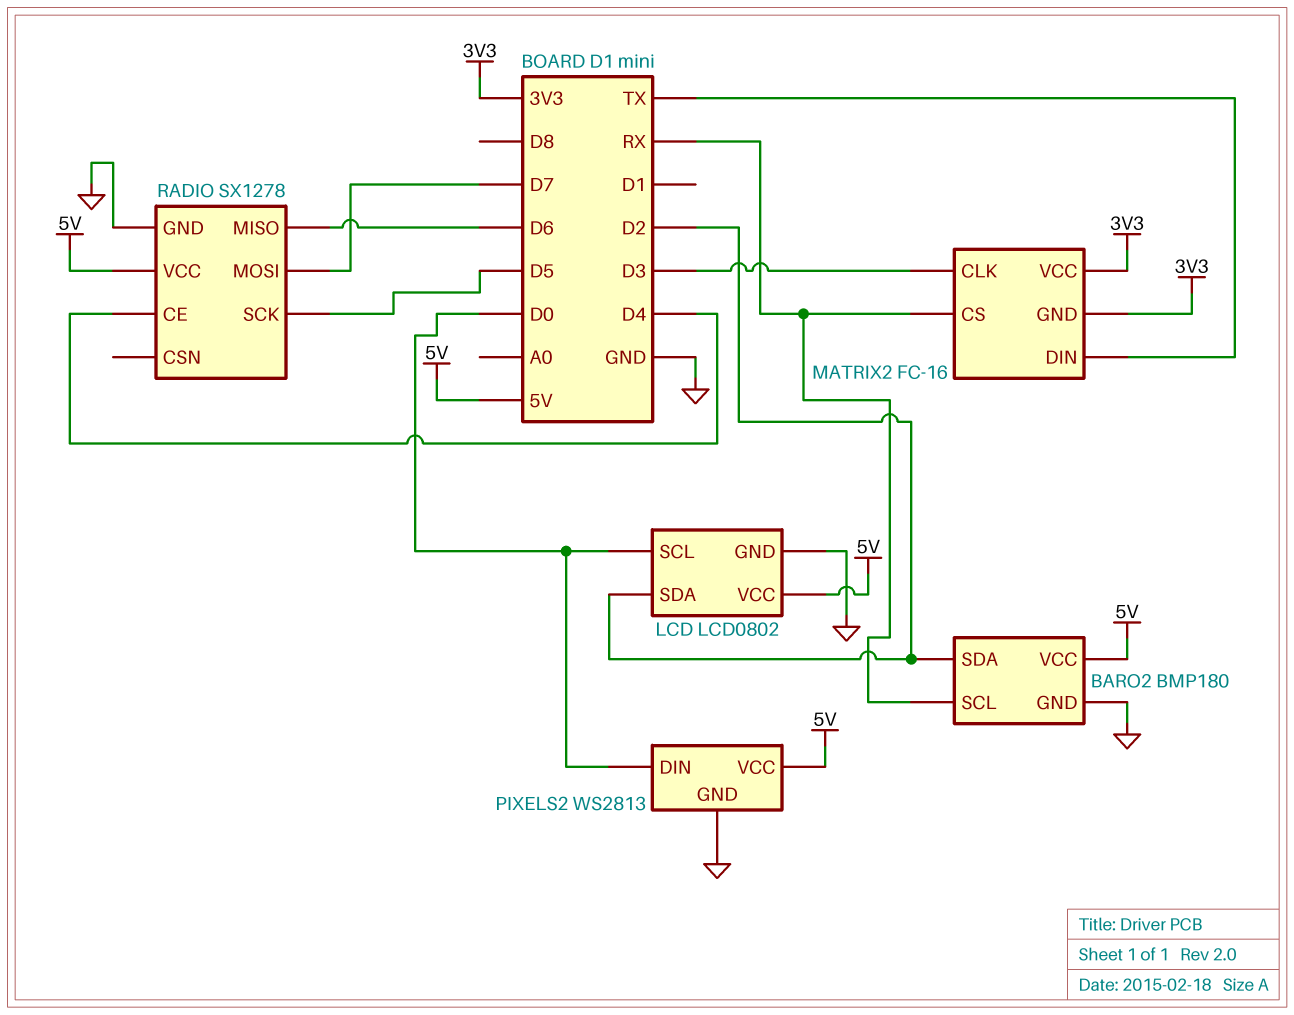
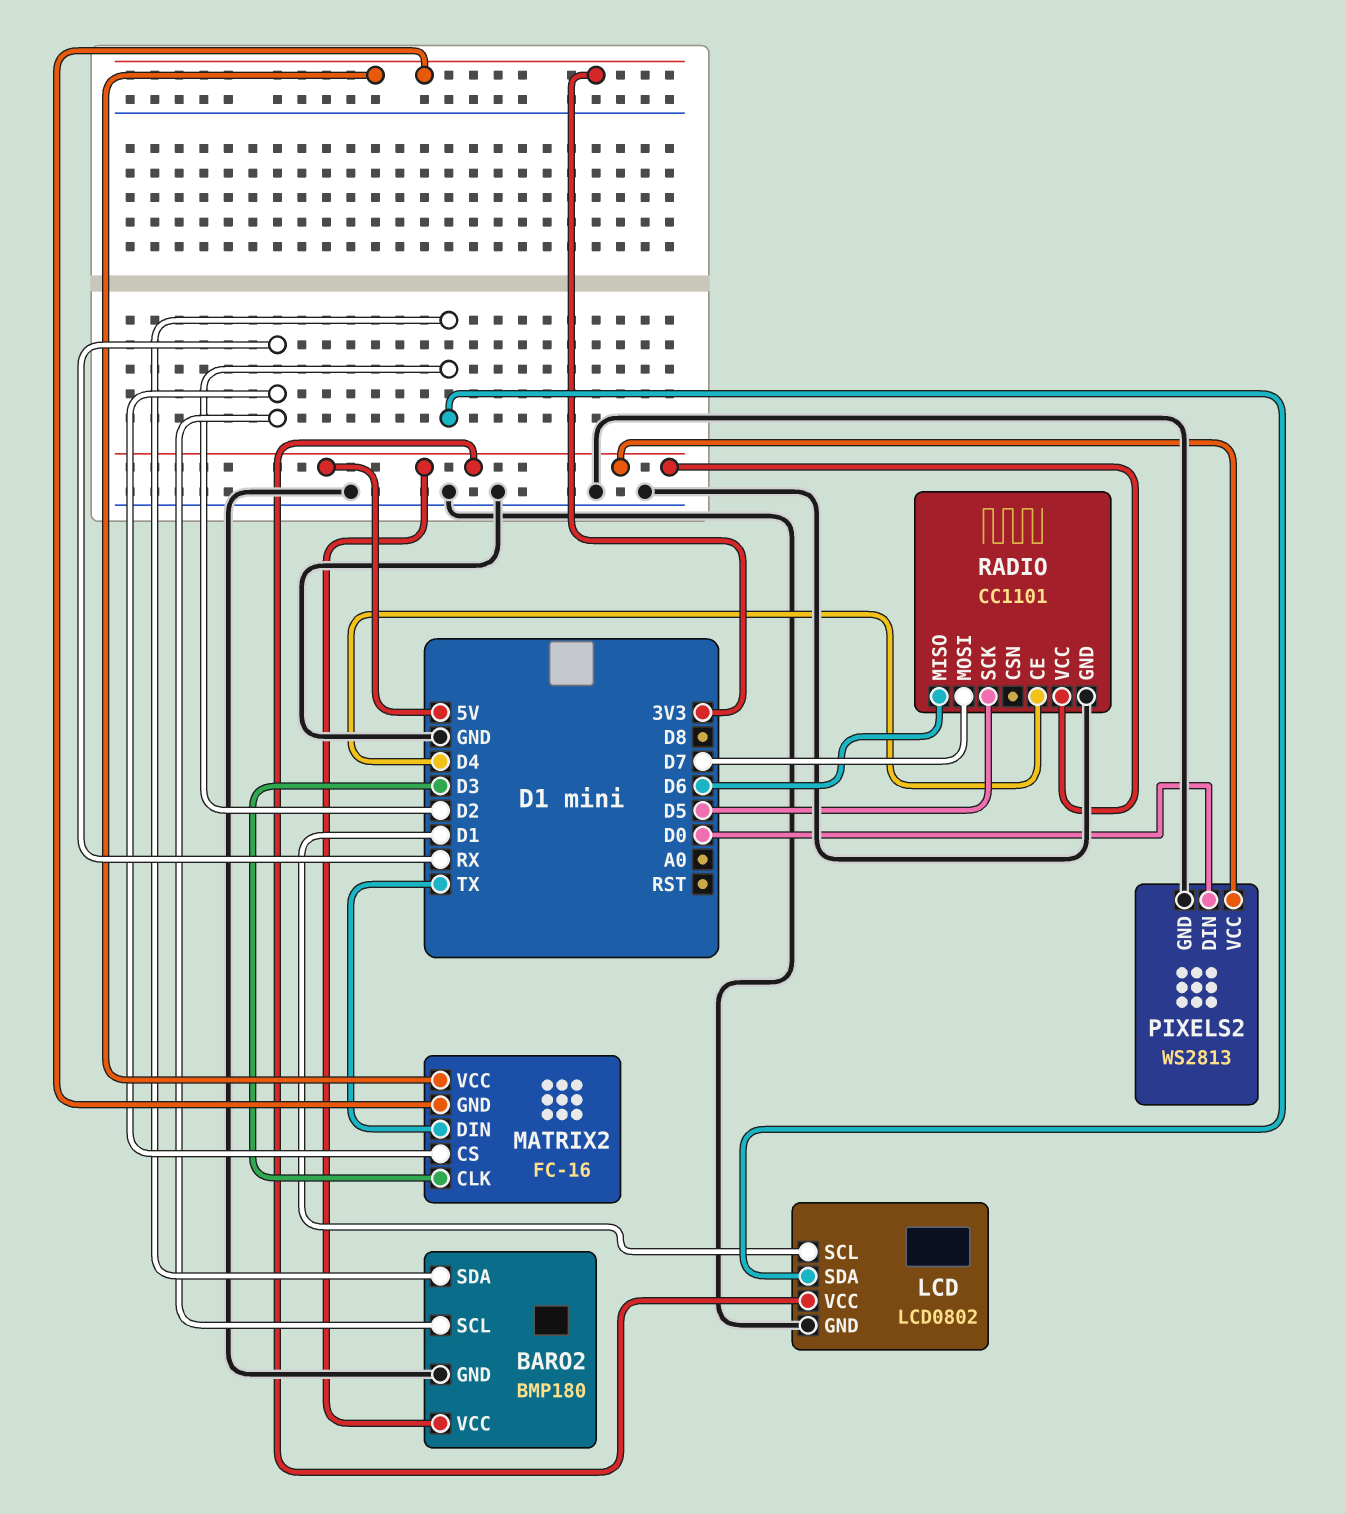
LCD pin SCL: D0 -> D1
RADIO: SX1278 -> CC1101

